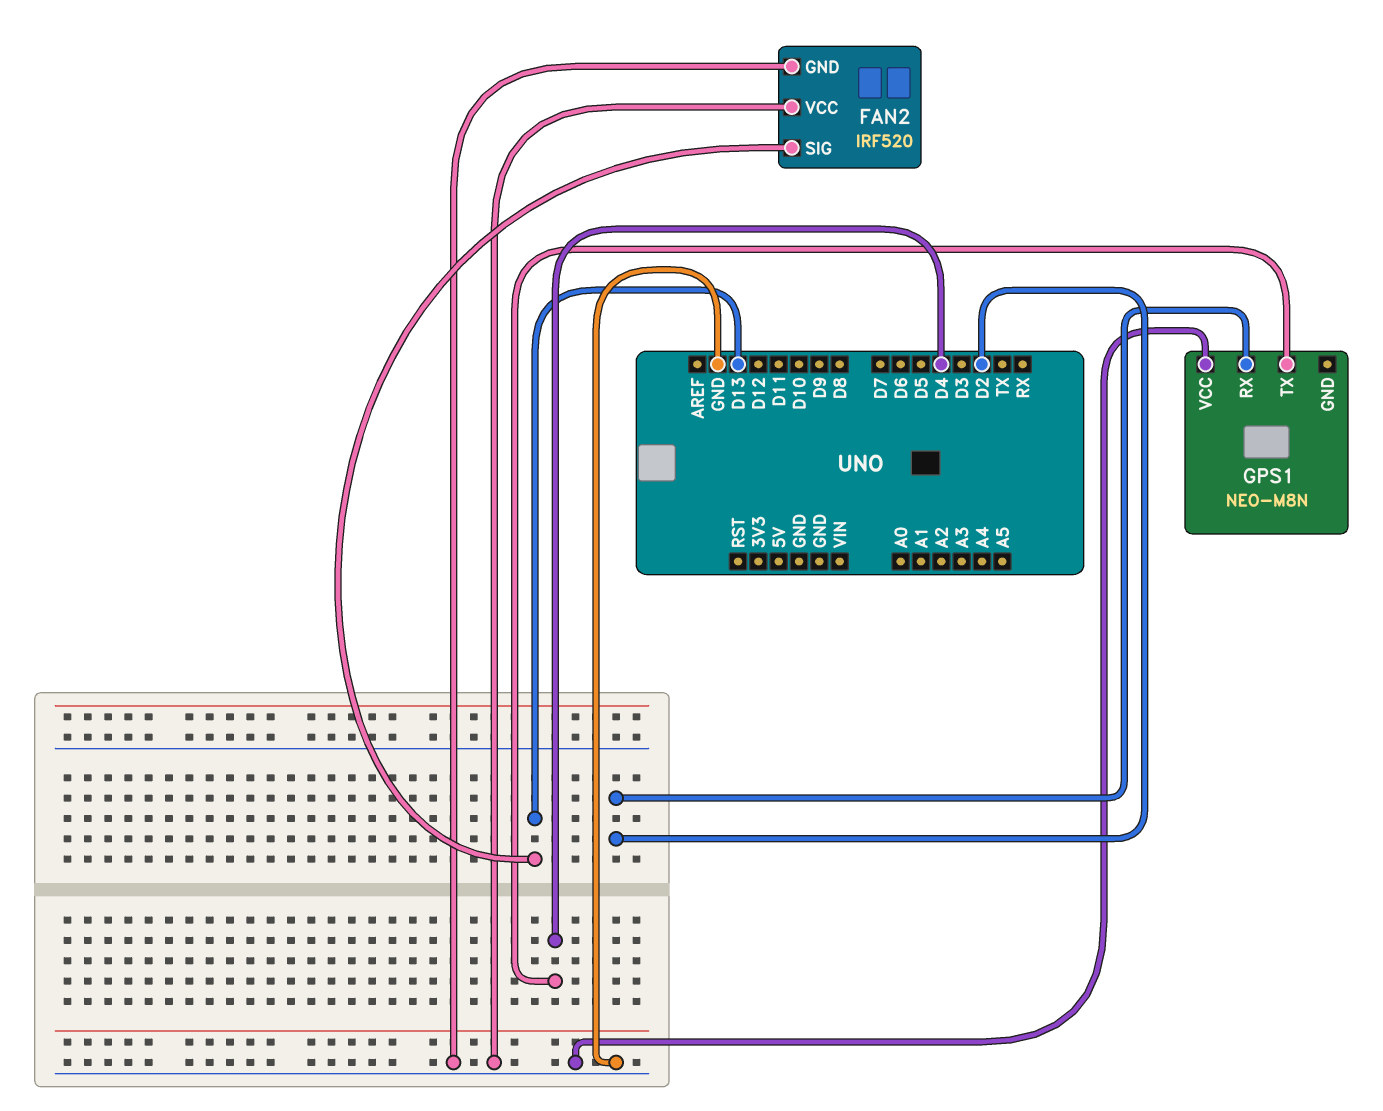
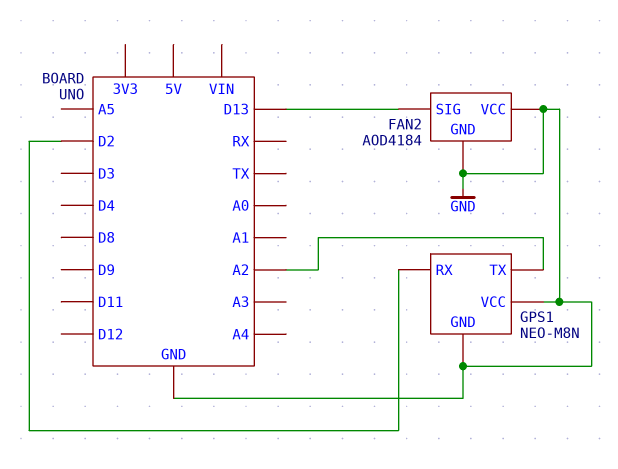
FAN2: IRF520 -> AOD4184
GPS1 pin GND: none -> GND
GPS1 pin TX: D4 -> A2

